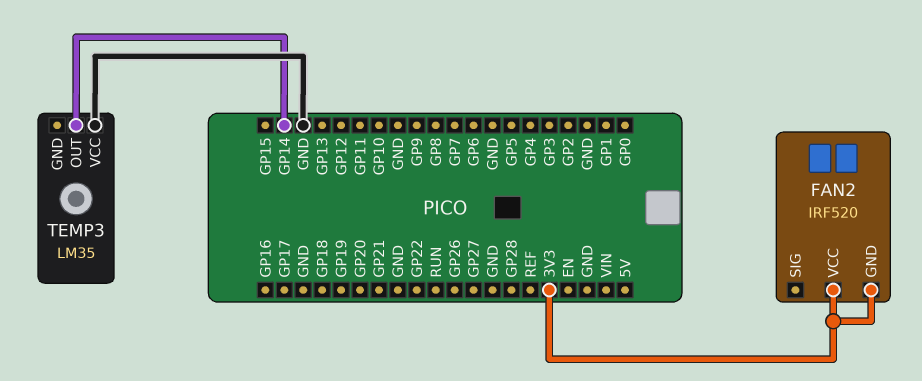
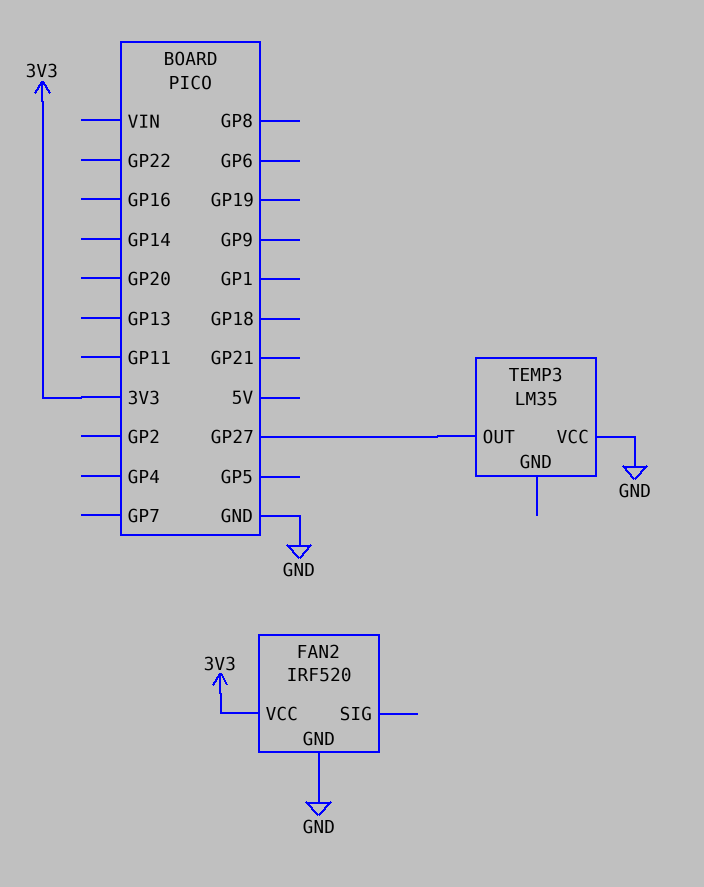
FAN2 pin GND: 3V3 -> GND
TEMP3 pin OUT: GP14 -> GP27

